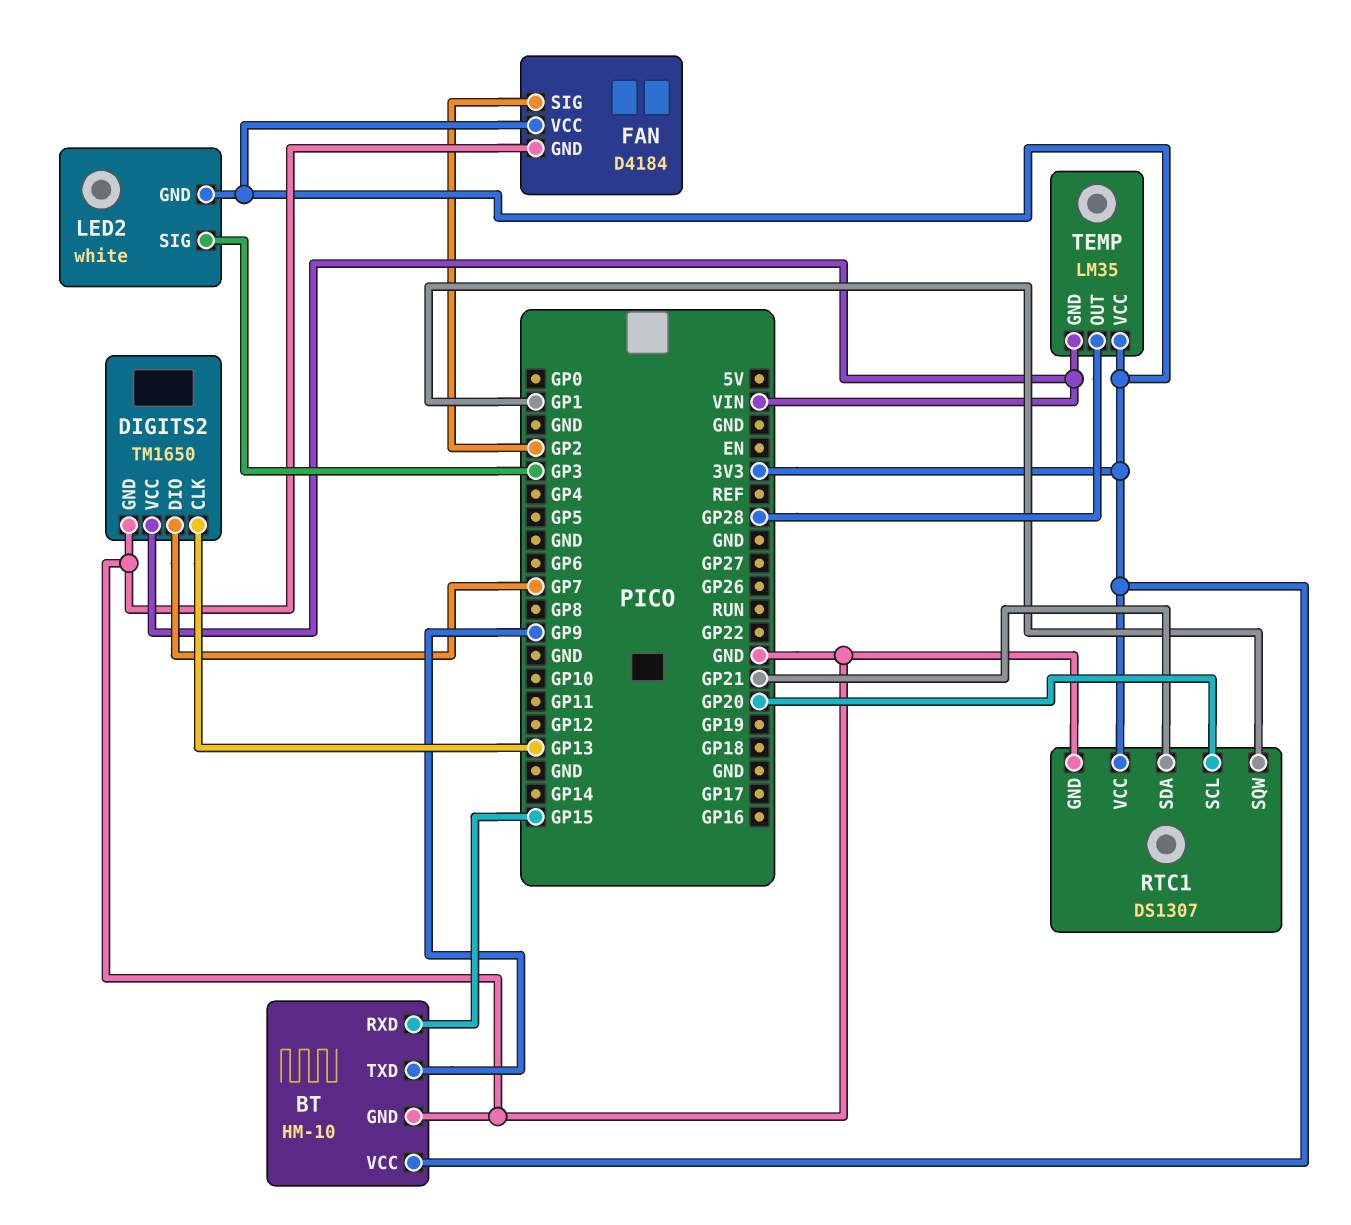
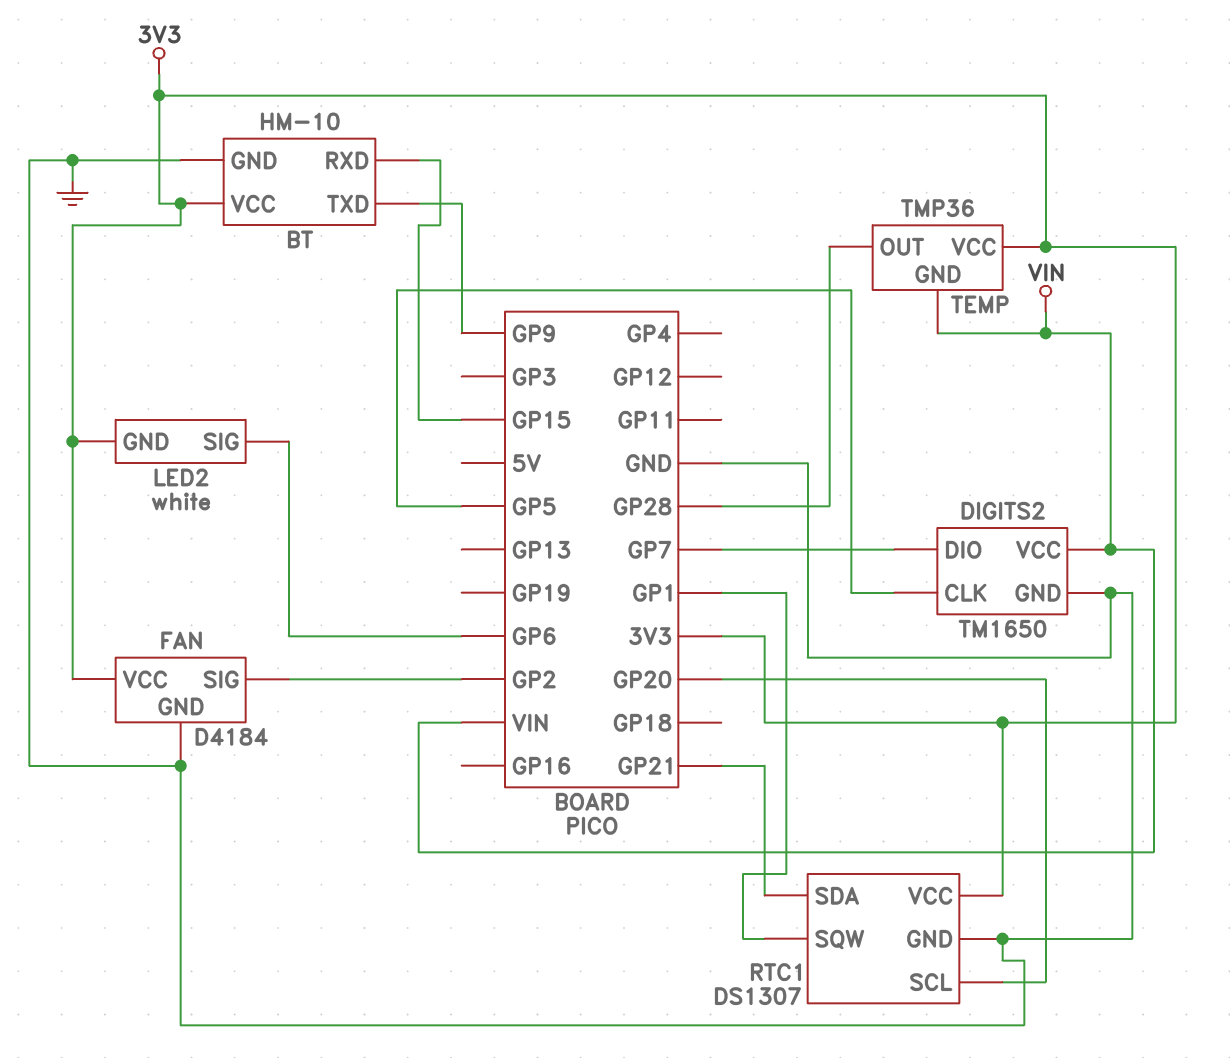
DIGITS2 pin CLK: GP13 -> GP5
LED2 pin SIG: GP3 -> GP6
TEMP: LM35 -> TMP36

